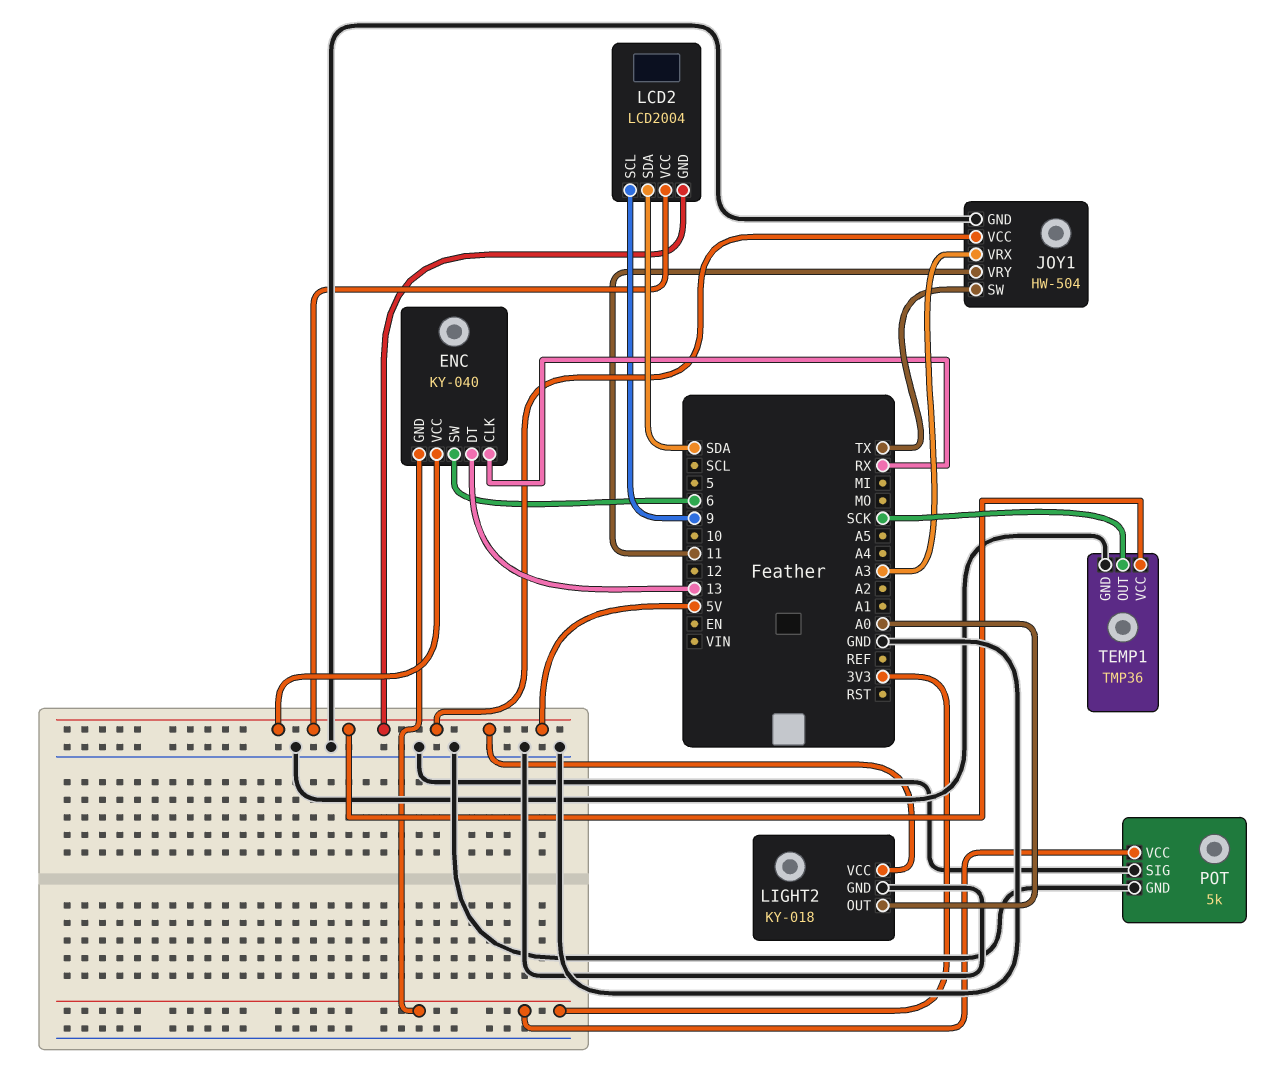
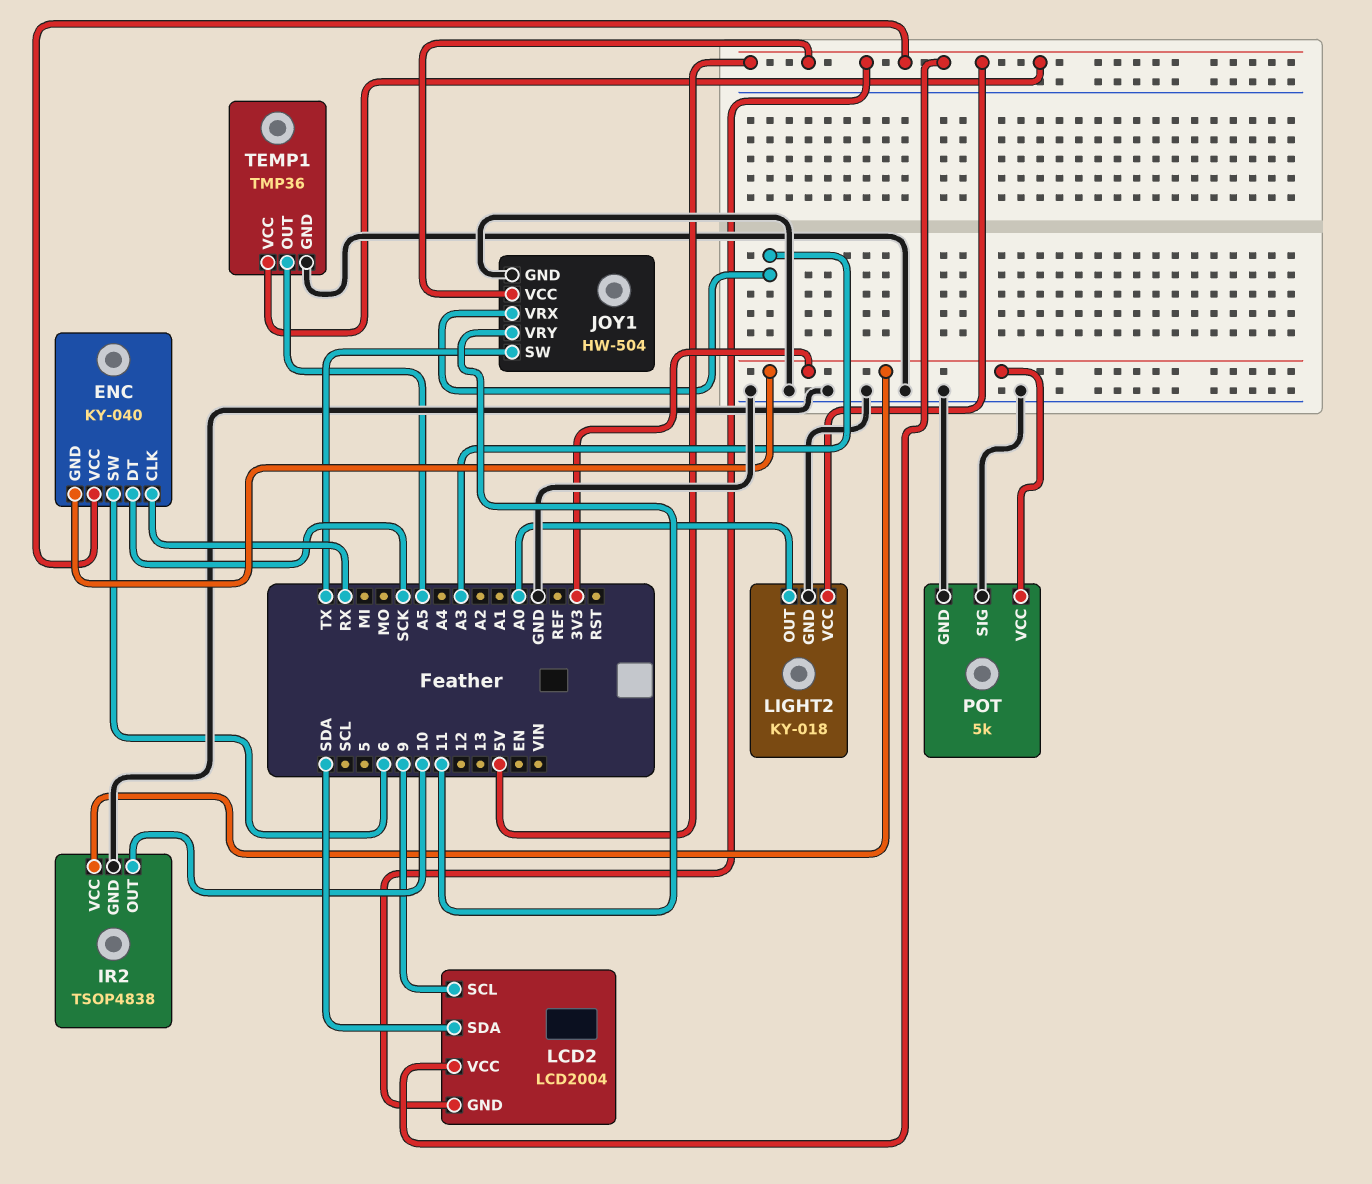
ENC pin DT: 13 -> SCK
IR2: none -> TSOP4838
IR2 pin GND: none -> GND
IR2 pin OUT: none -> 10
IR2 pin VCC: none -> 3V3
TEMP1 pin OUT: SCK -> A5

